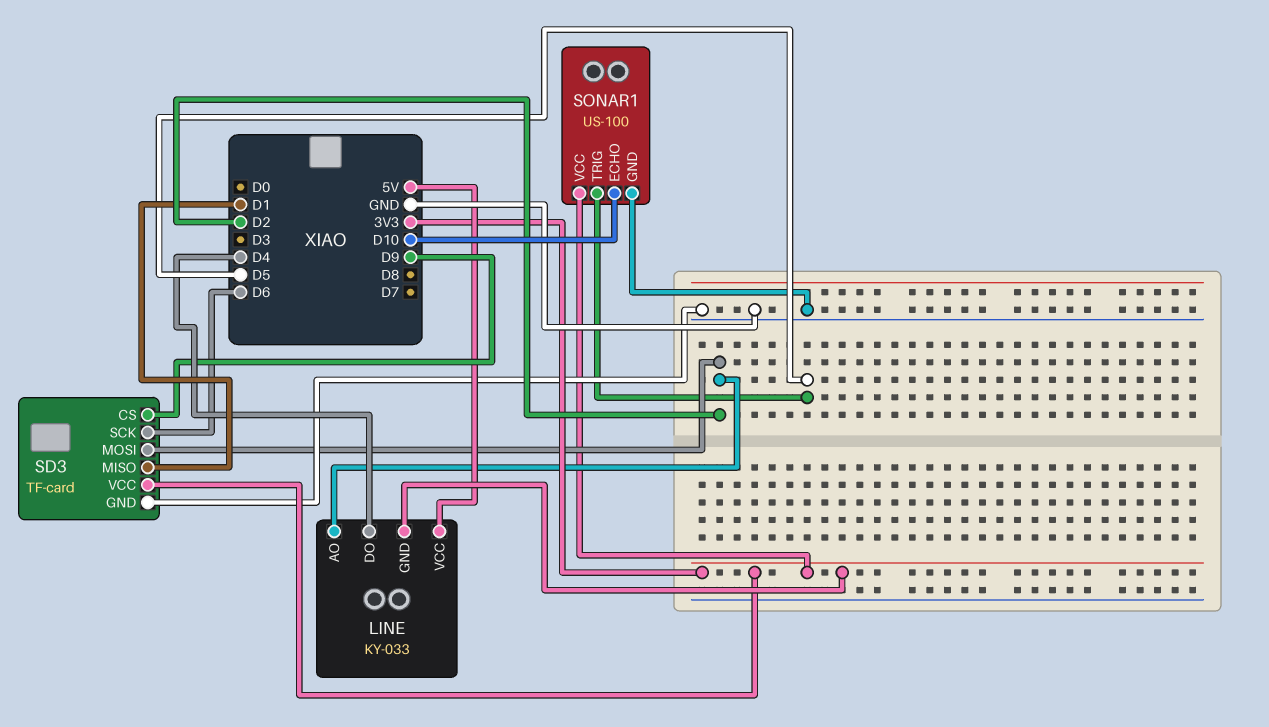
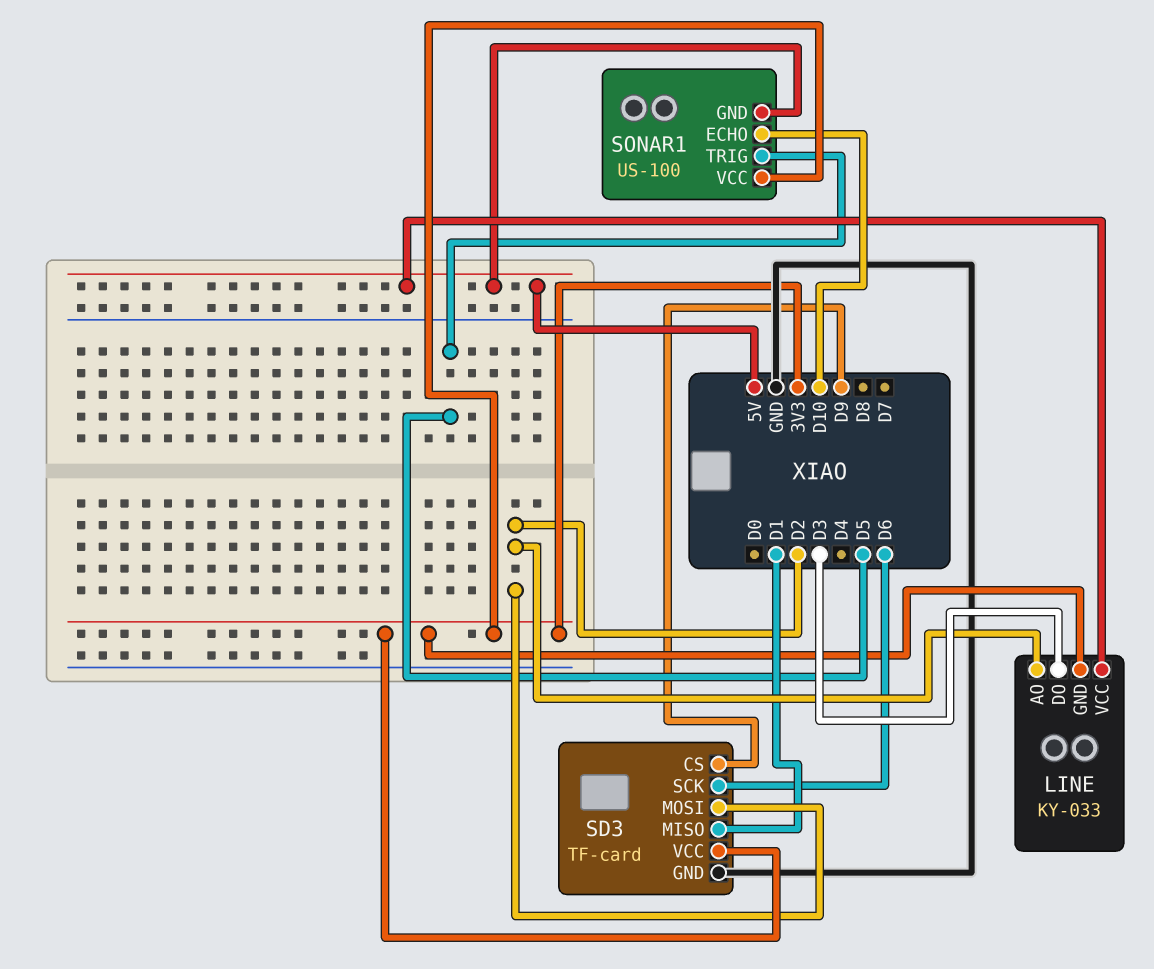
LINE pin DO: D4 -> D3
SONAR1 pin GND: GND -> 5V

